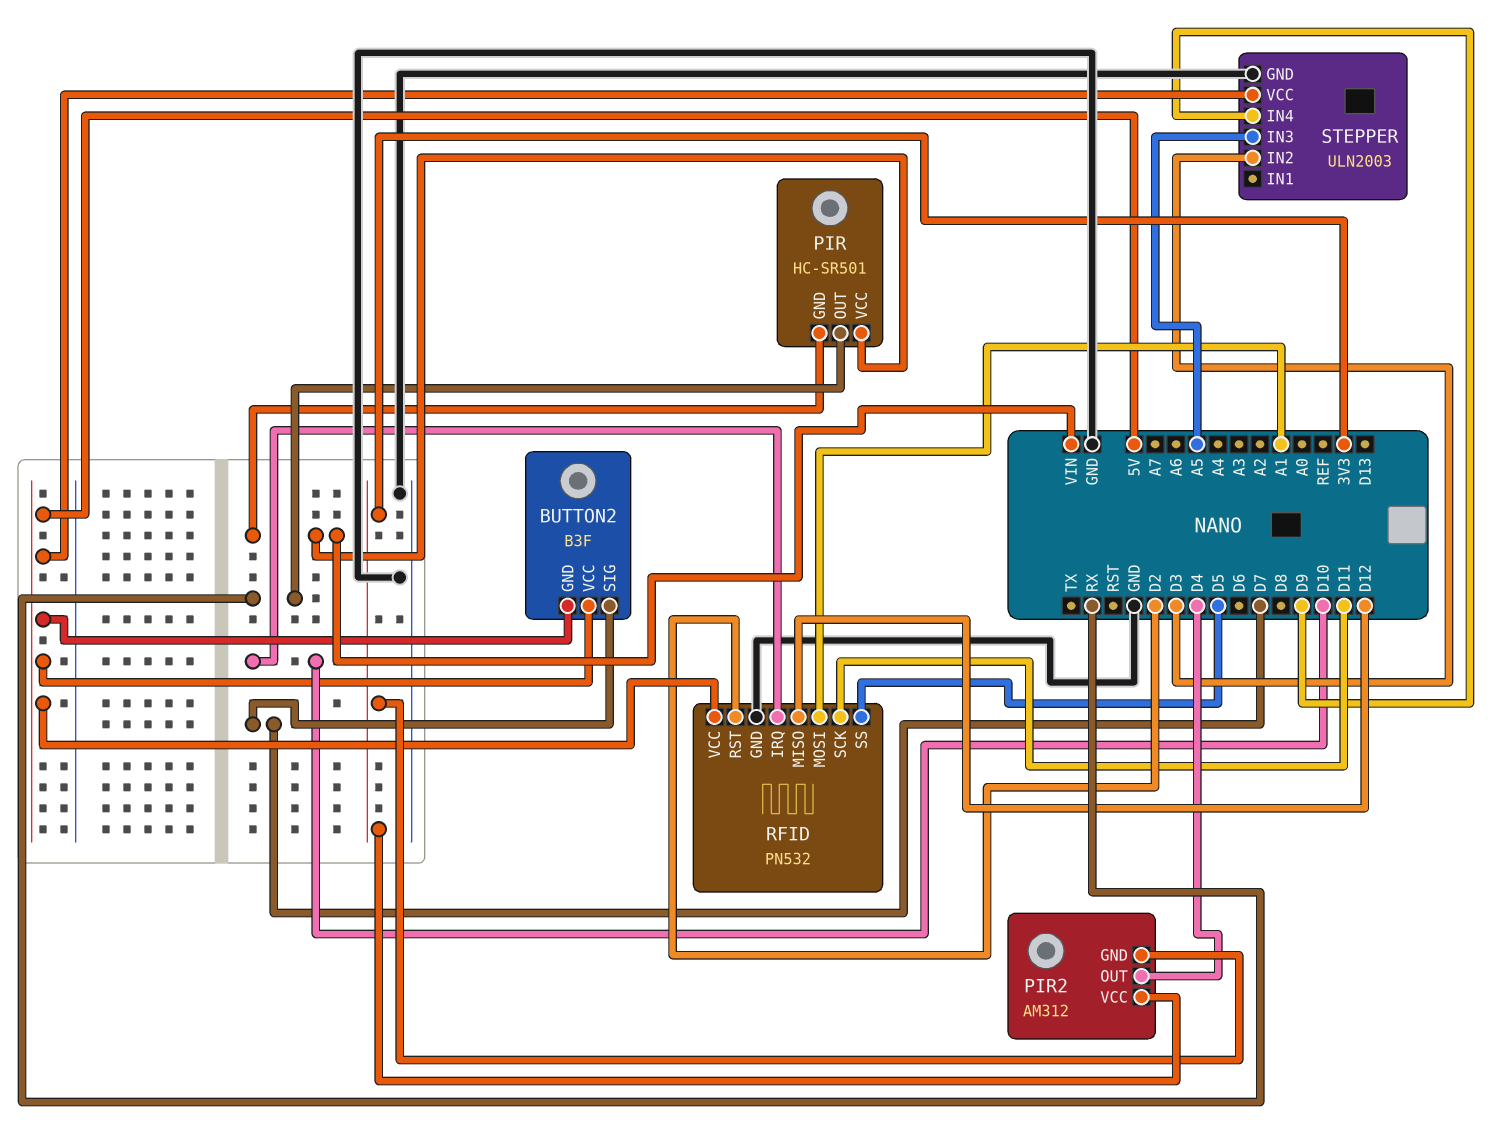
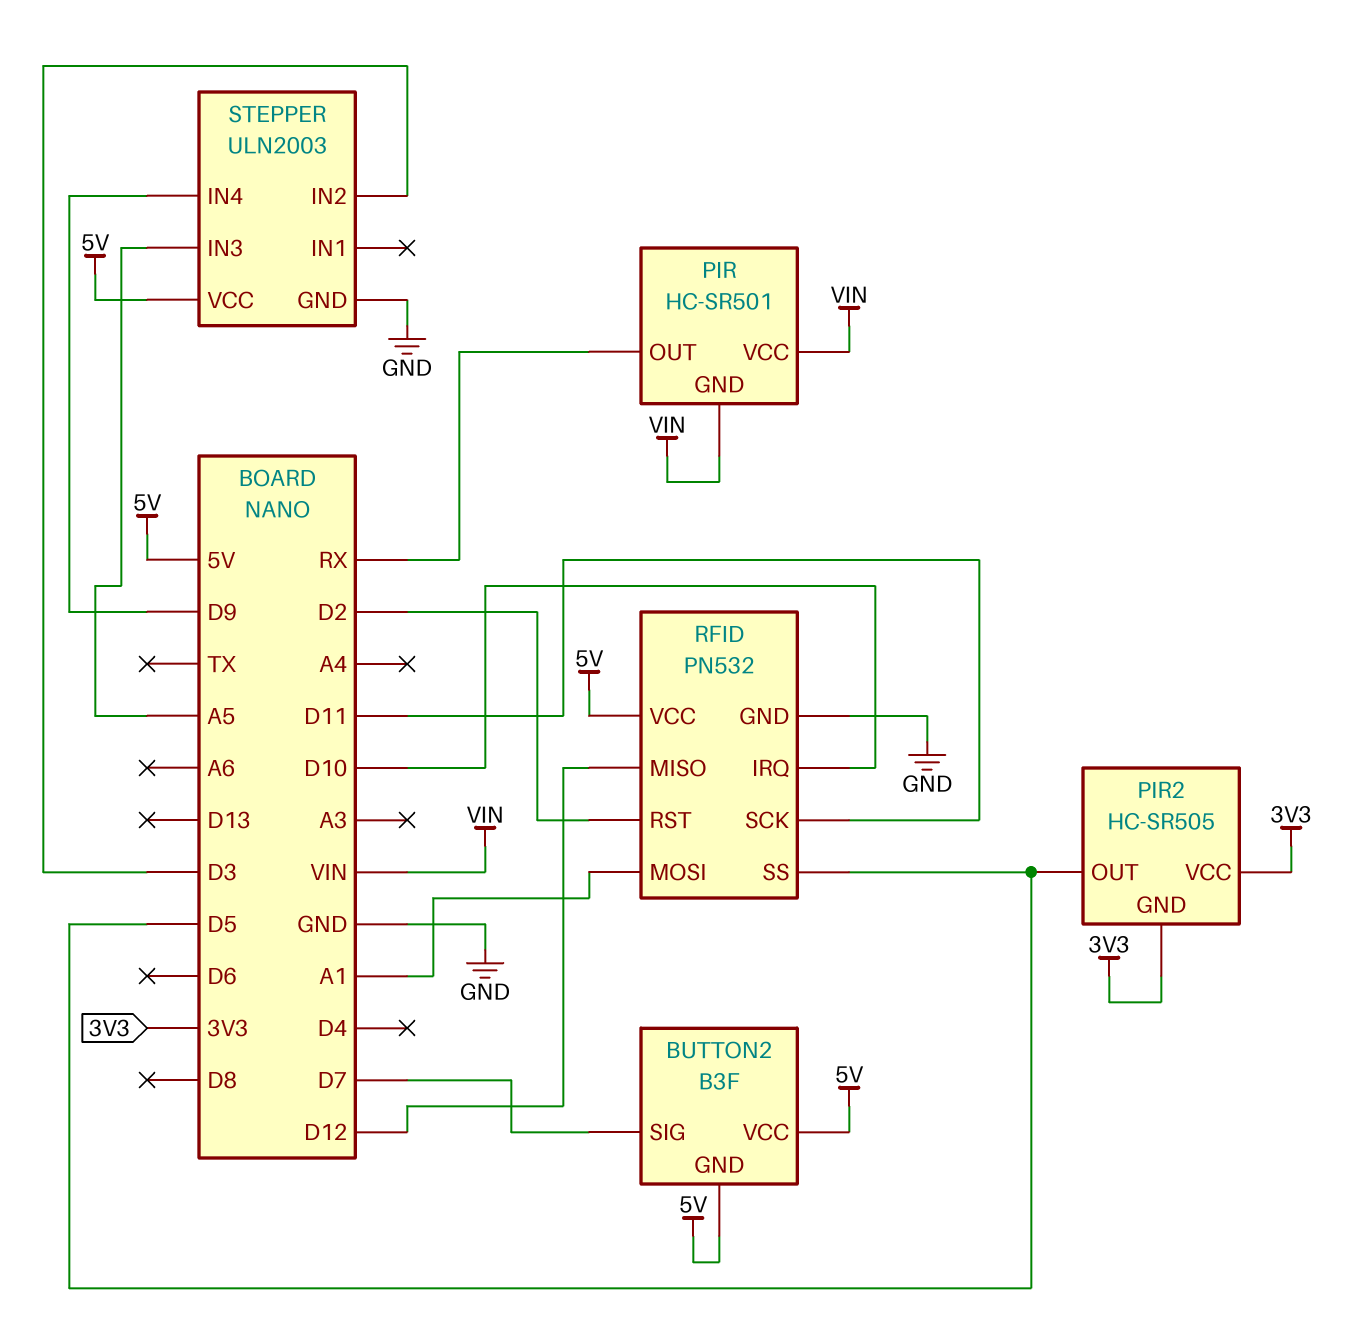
PIR2: AM312 -> HC-SR505
PIR2 pin OUT: D4 -> D5

